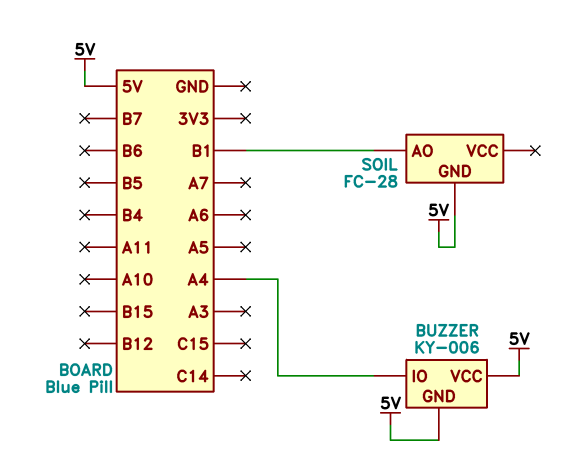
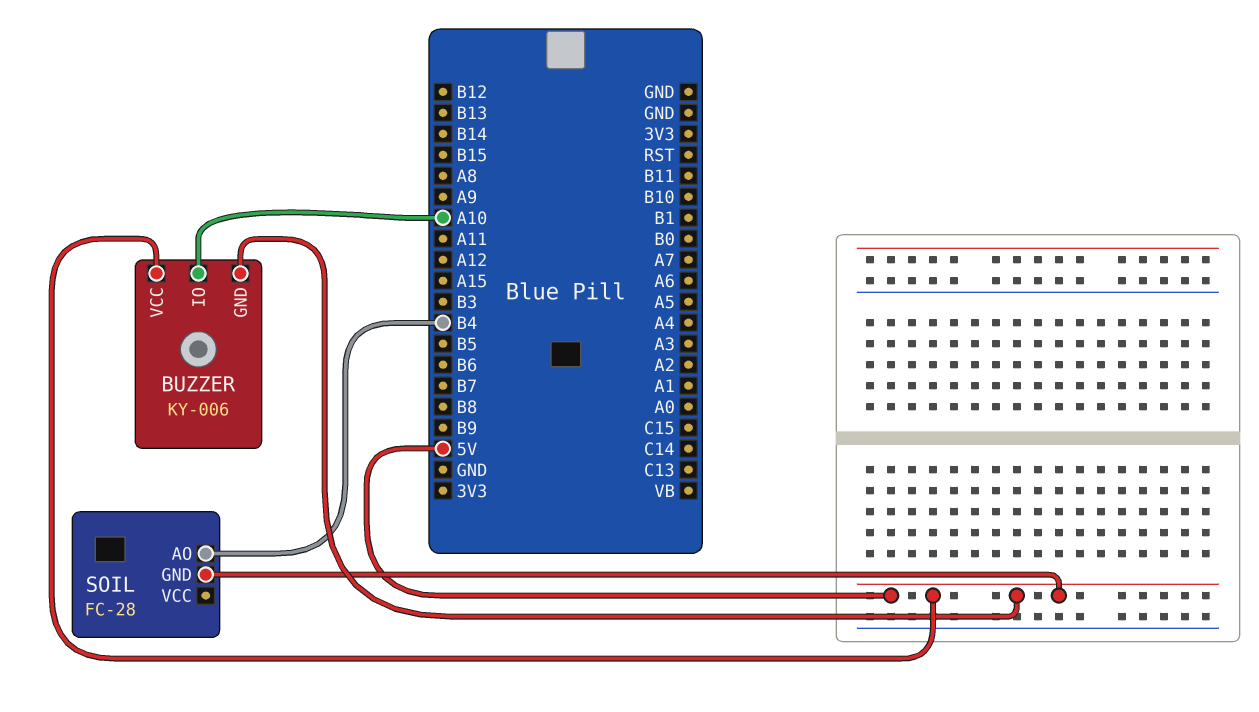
BUZZER pin IO: A4 -> A10
SOIL pin AO: B1 -> B4

